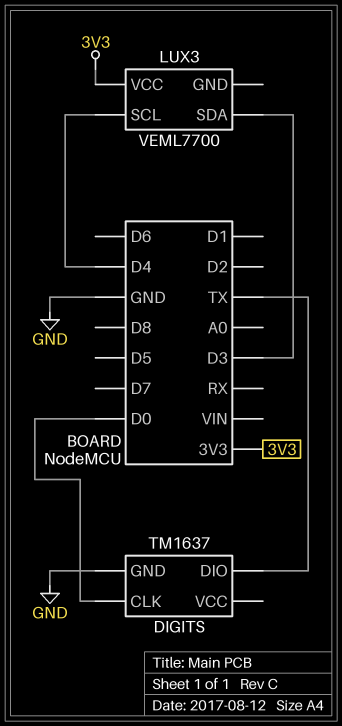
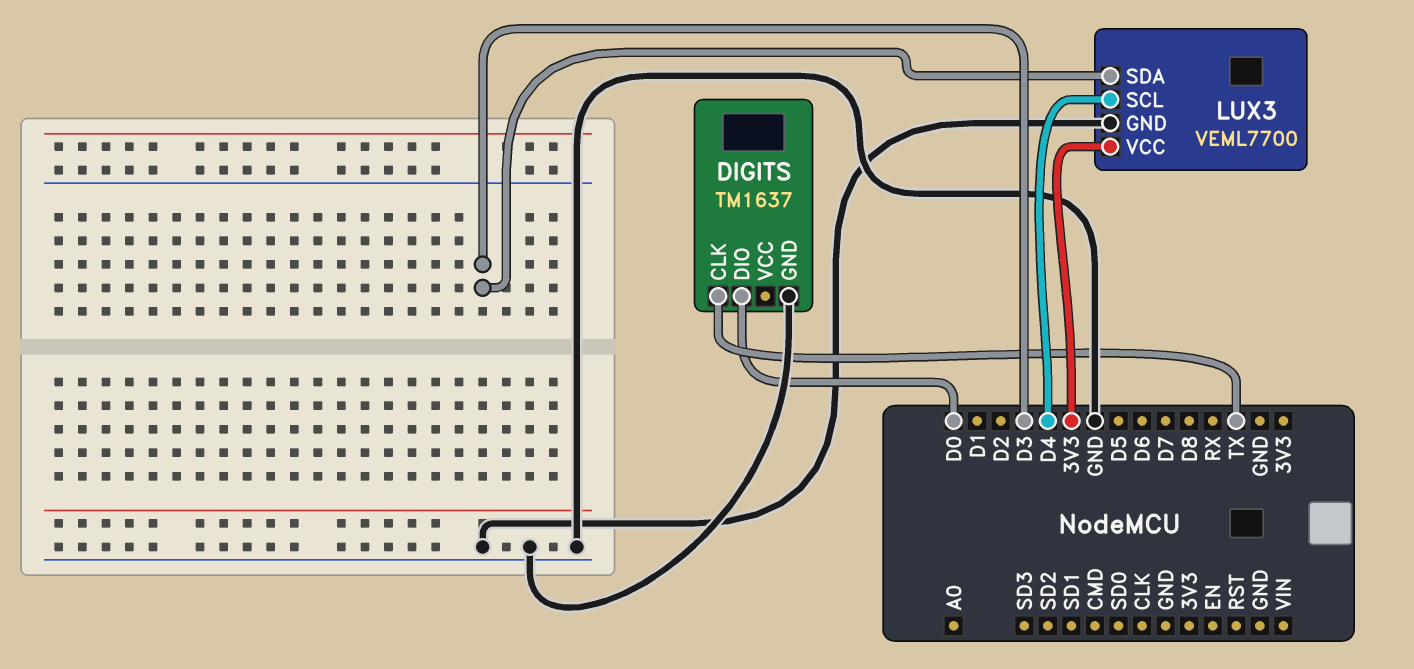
DIGITS pin CLK: D0 -> TX
DIGITS pin DIO: TX -> D0
LUX3 pin GND: none -> GND

